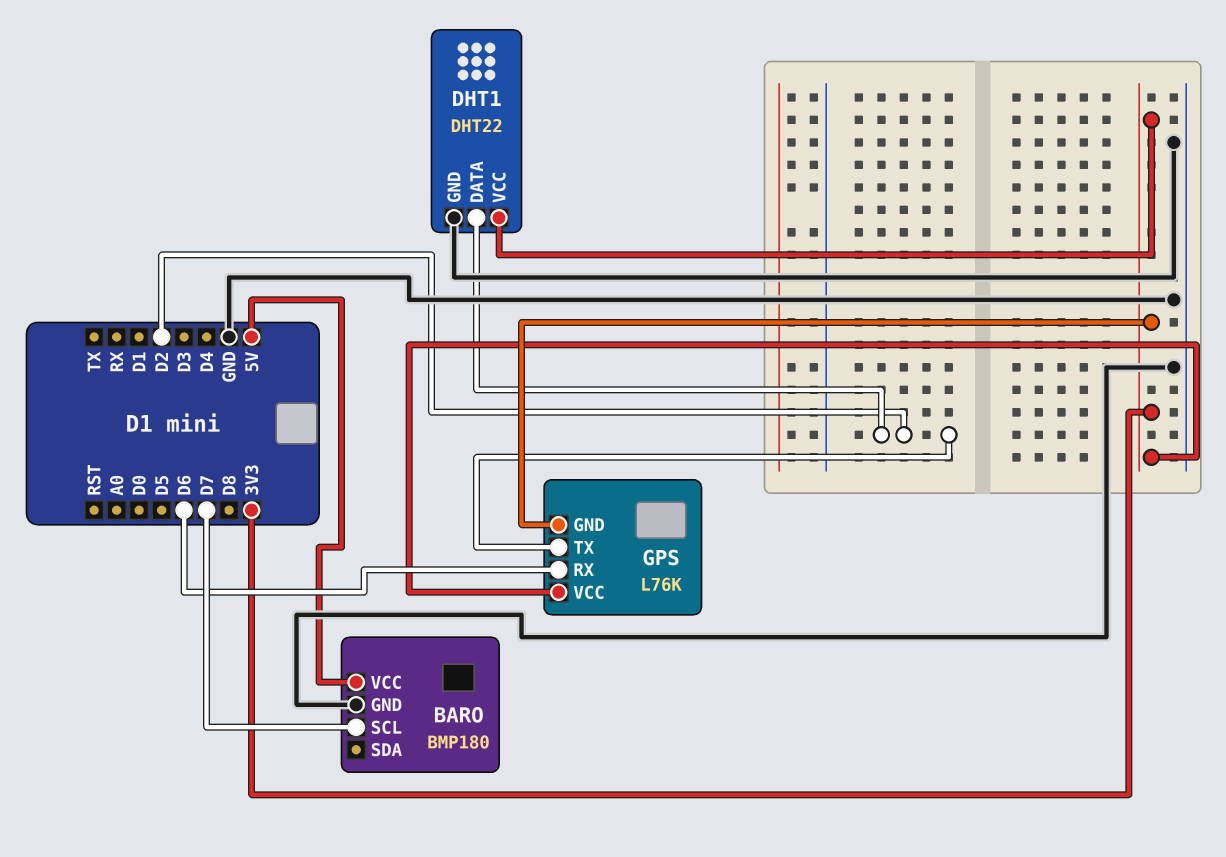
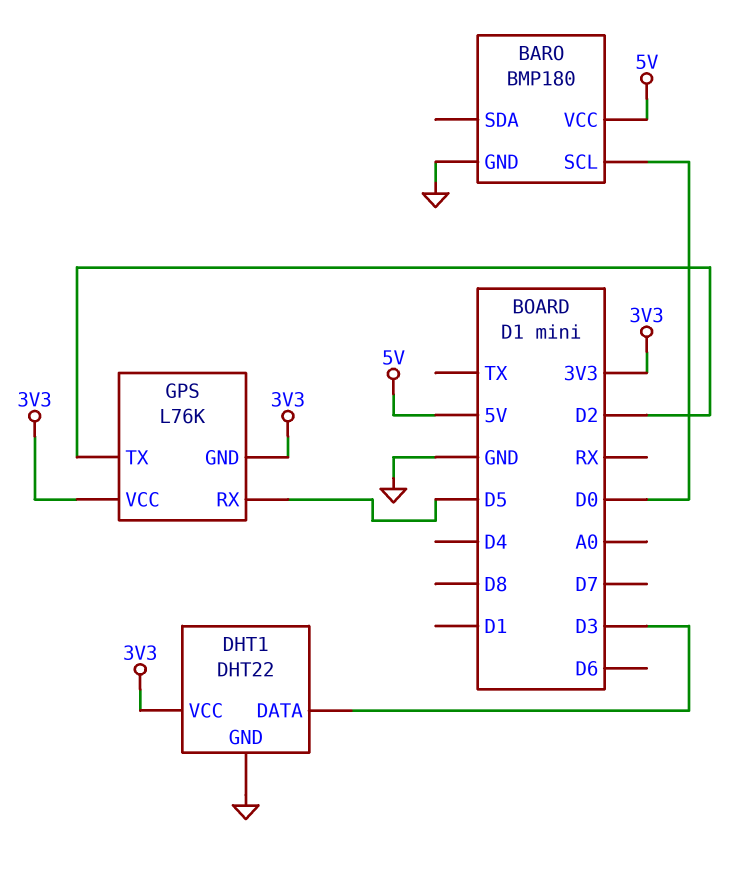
BARO pin SCL: D7 -> D0
DHT1 pin DATA: D2 -> D3
GPS pin RX: D6 -> D5

